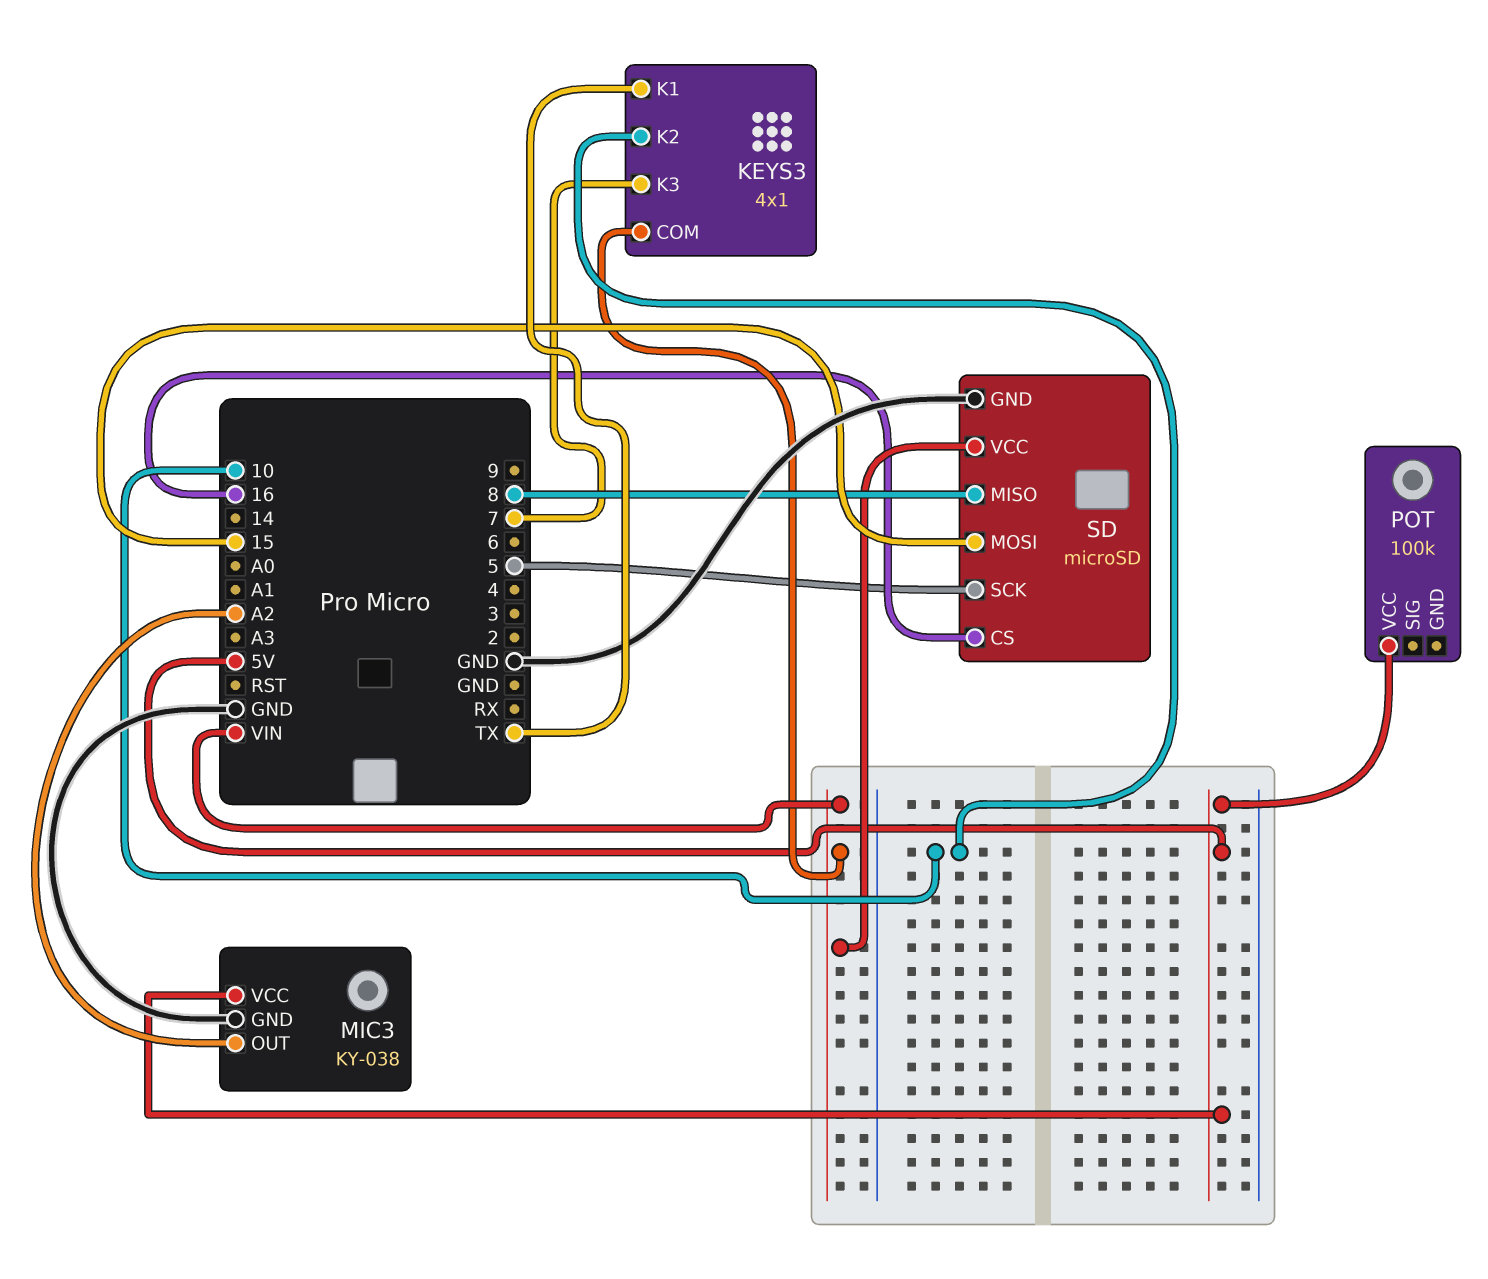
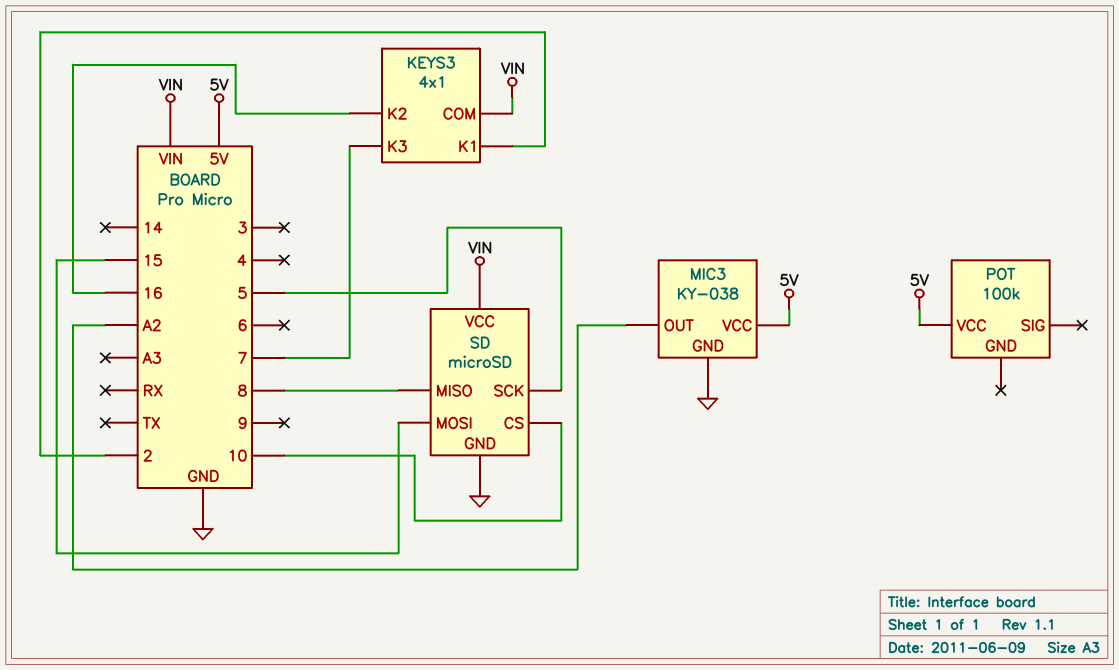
KEYS3 pin K1: TX -> 2
KEYS3 pin K2: 10 -> 16
SD pin CS: 16 -> 10

